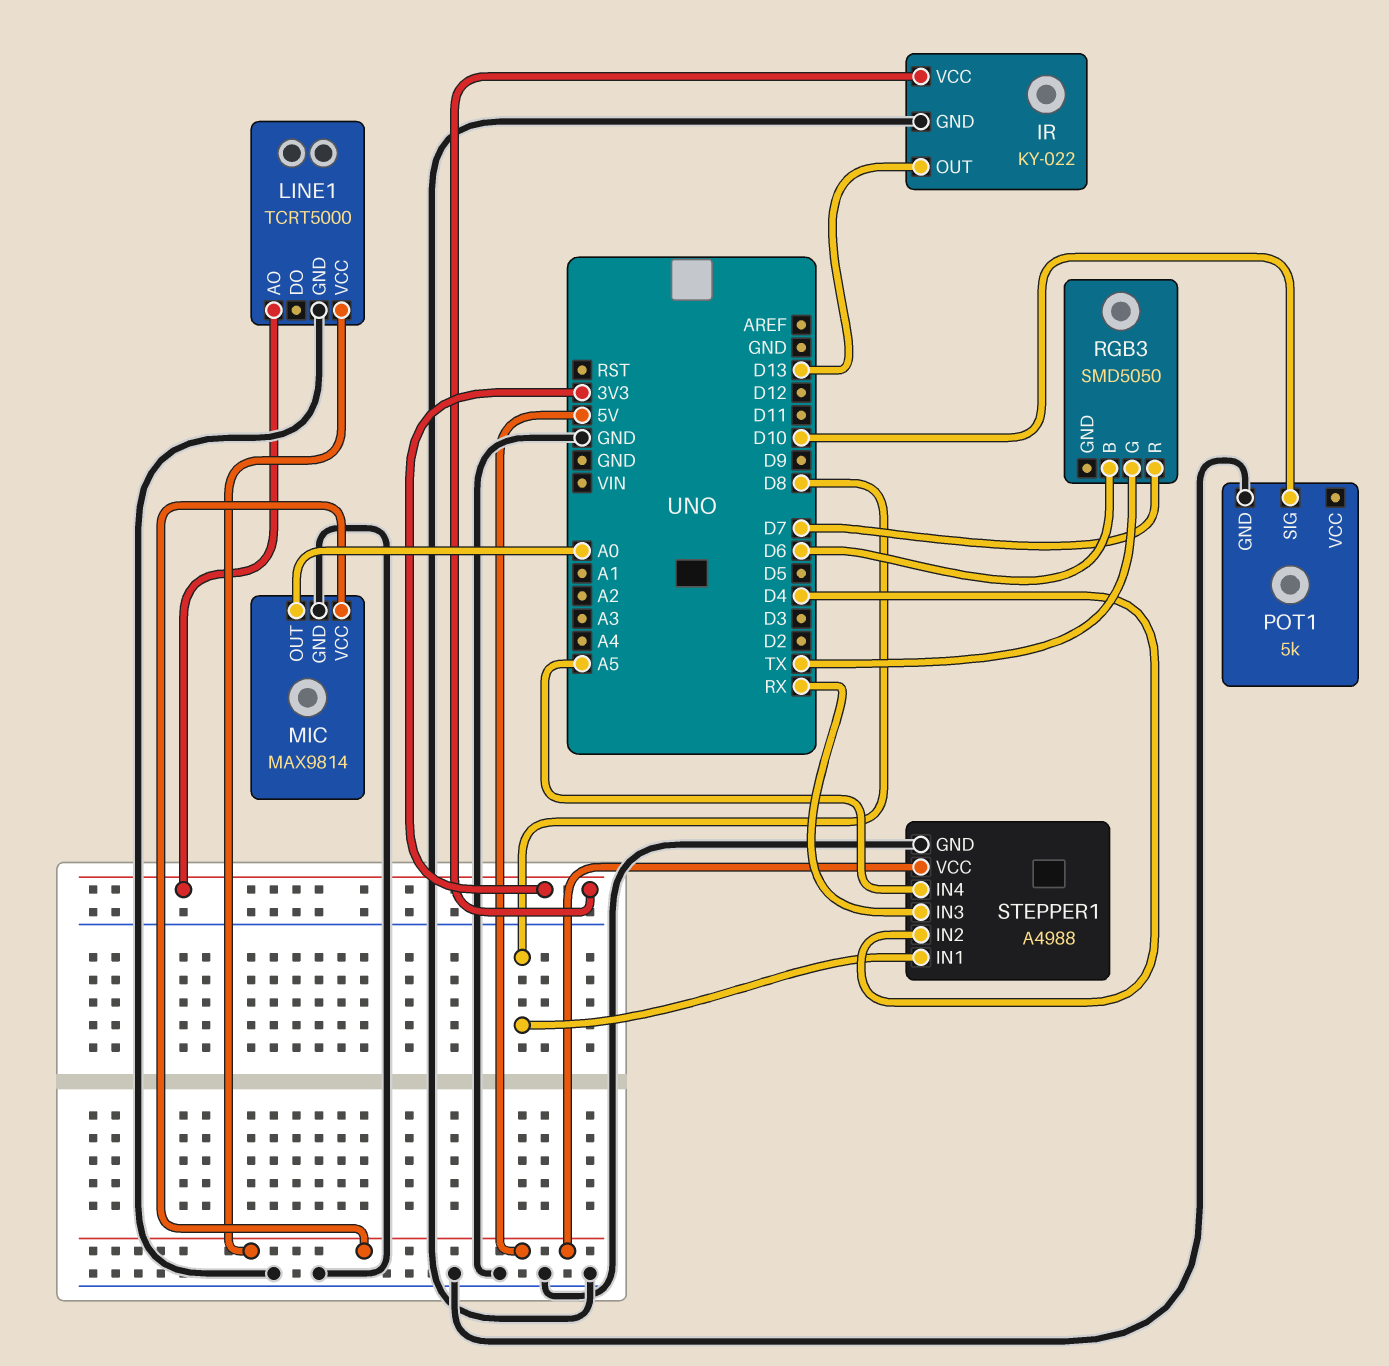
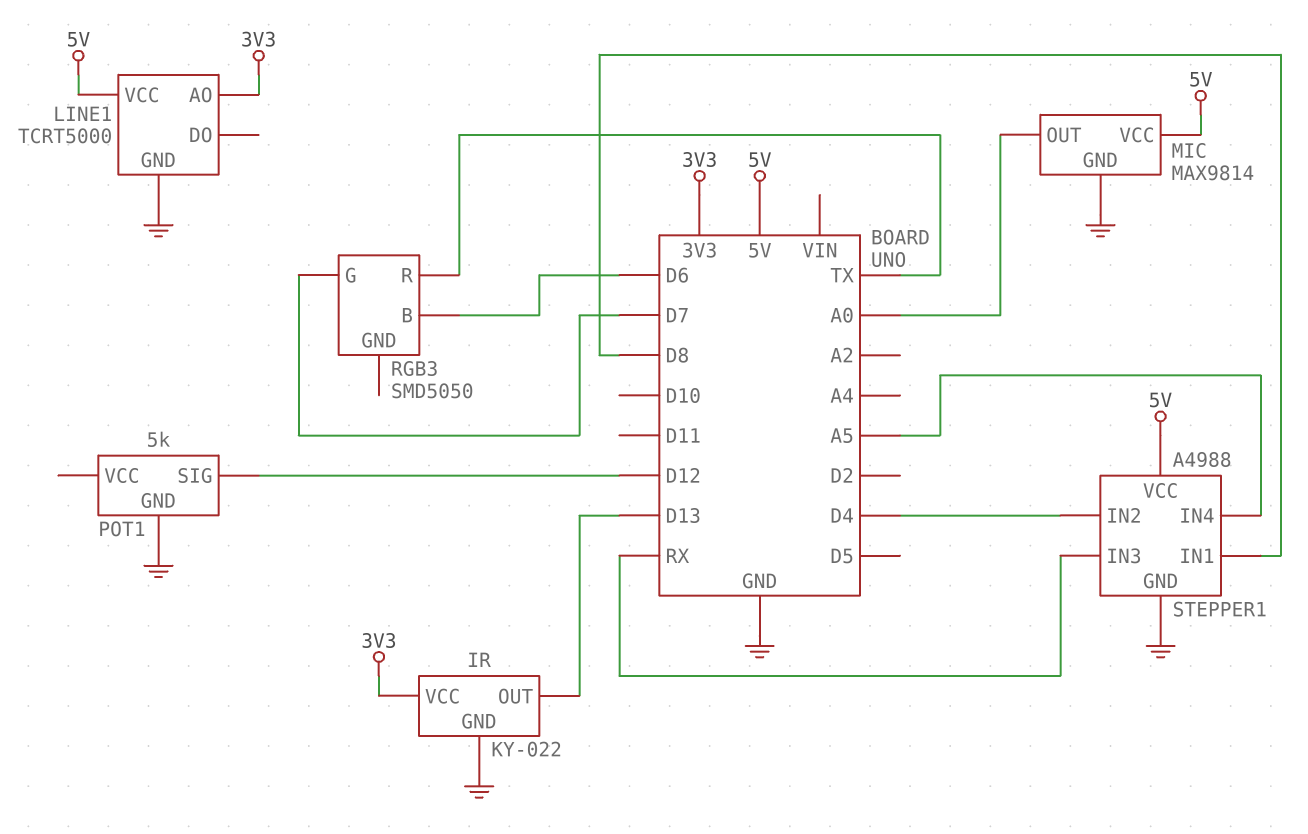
POT1 pin SIG: D10 -> D12
RGB3 pin G: TX -> D7
RGB3 pin R: D7 -> TX

